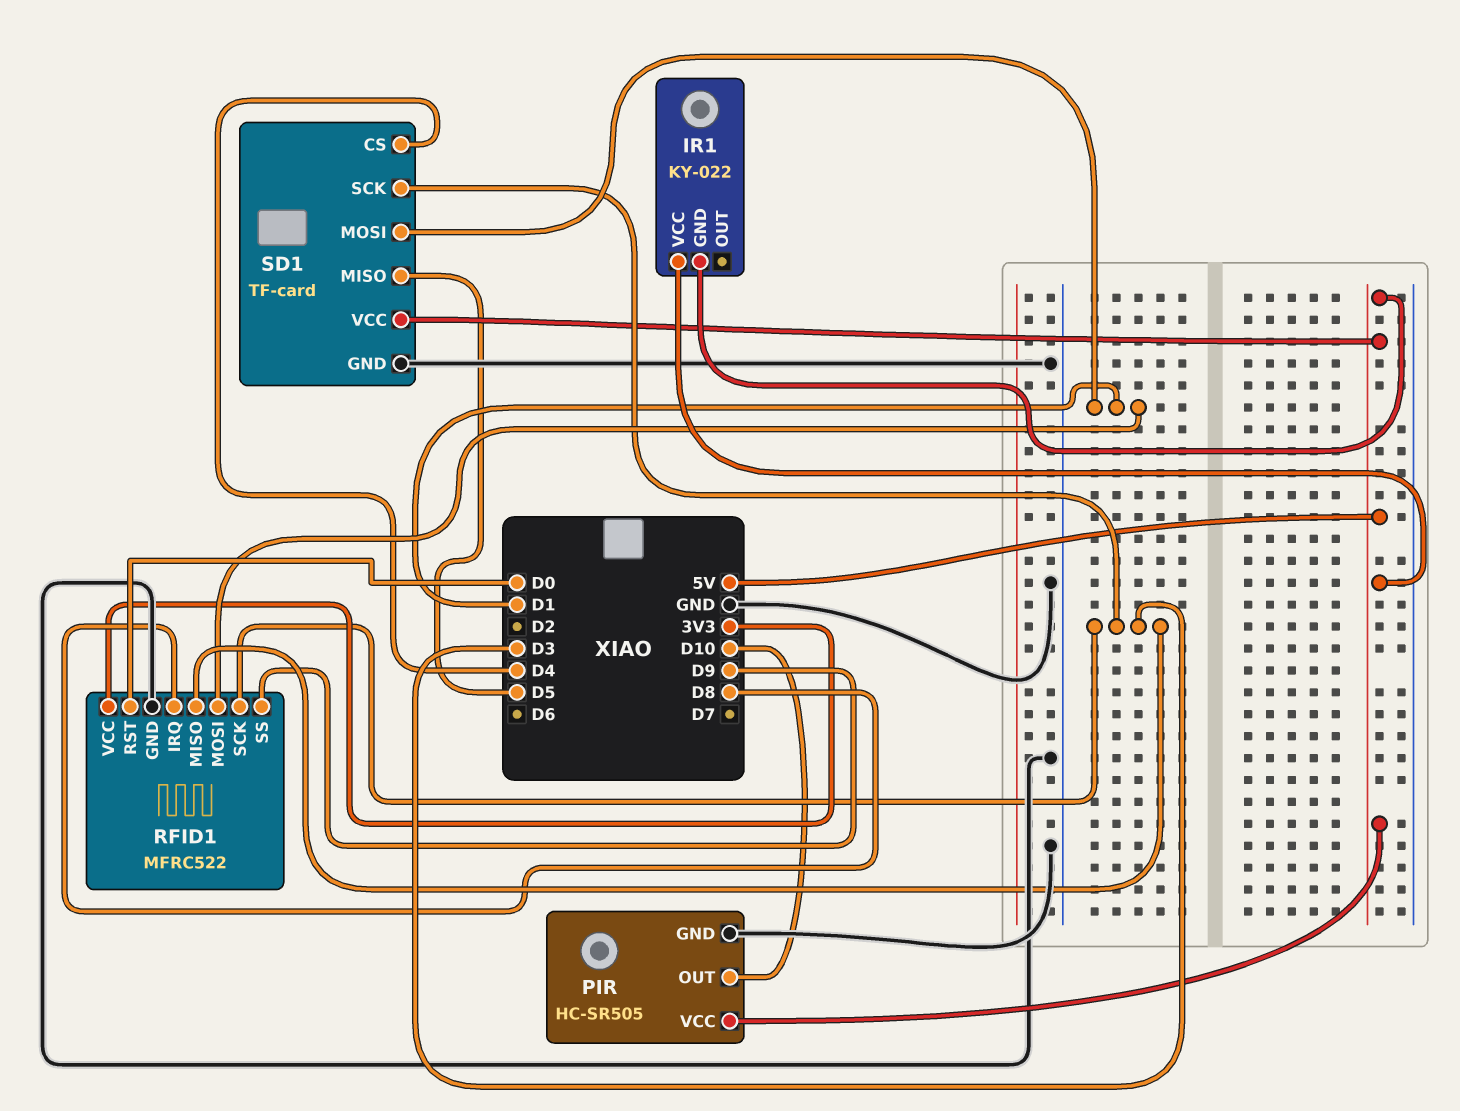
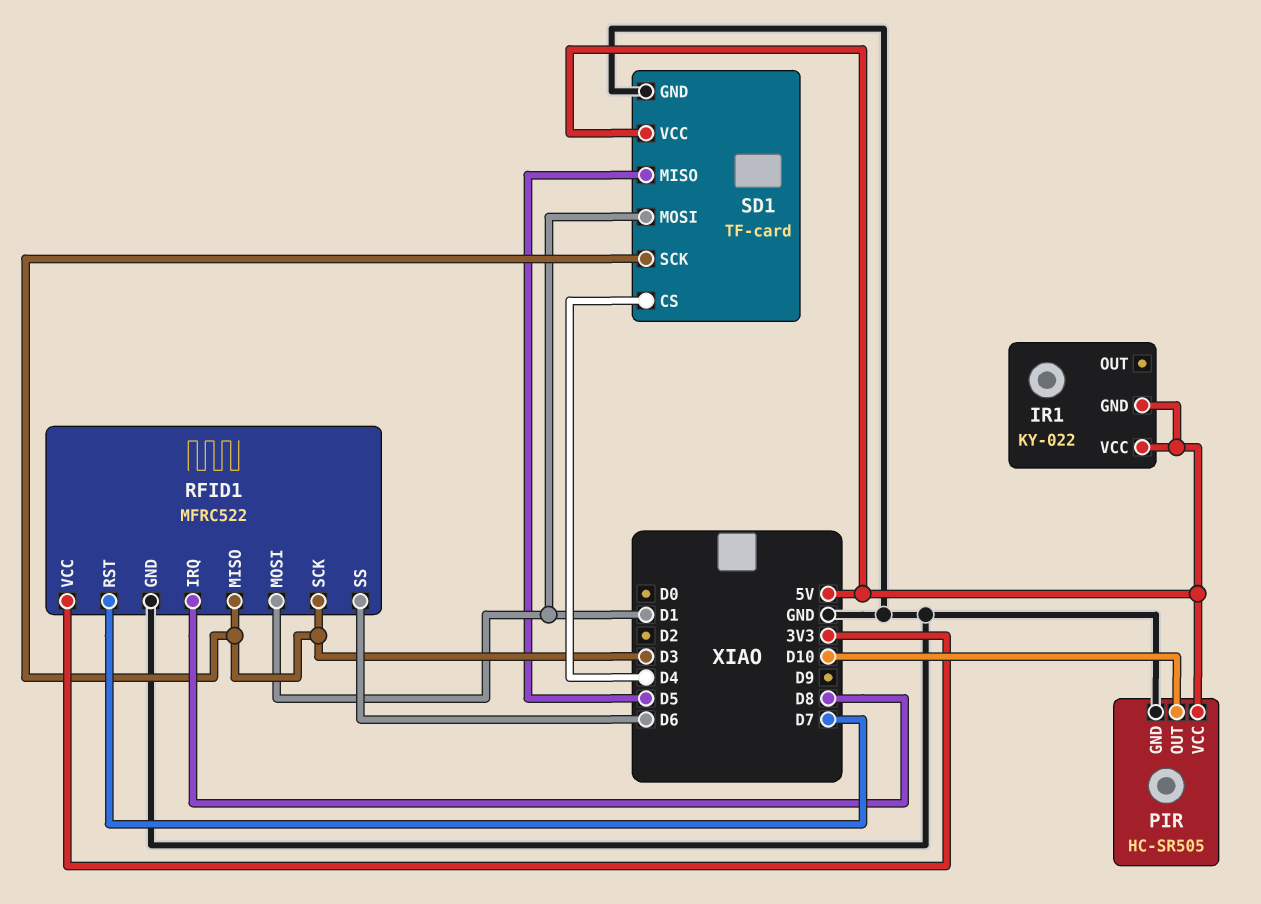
RFID1 pin RST: D0 -> D7
RFID1 pin SS: D9 -> D6

